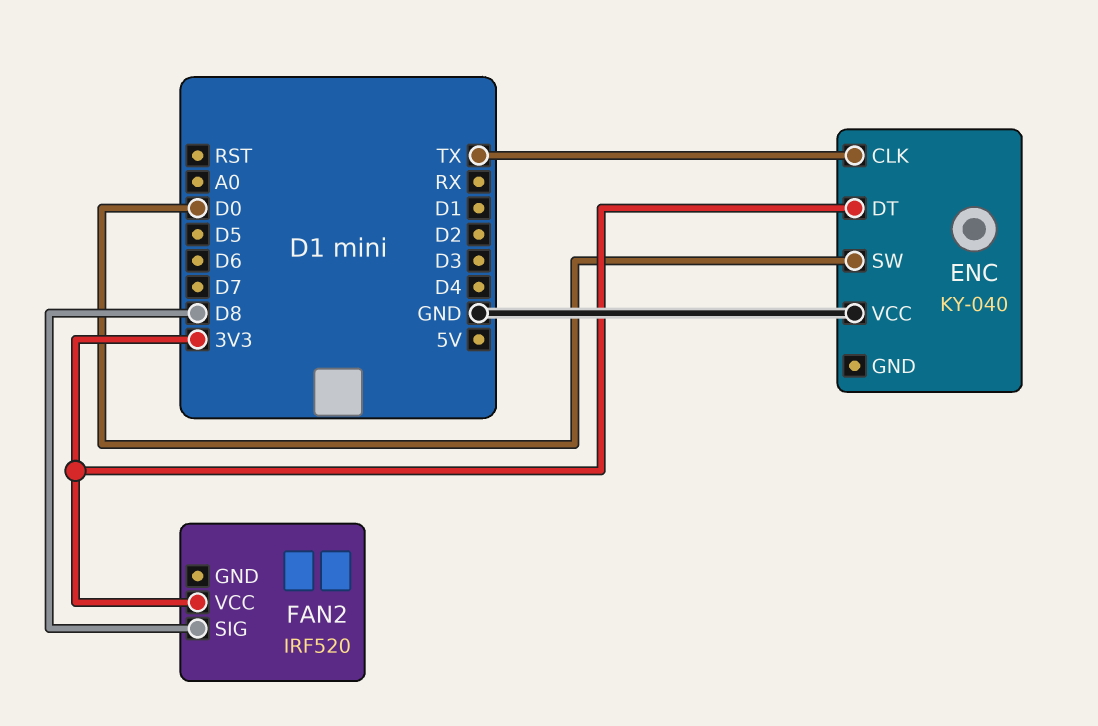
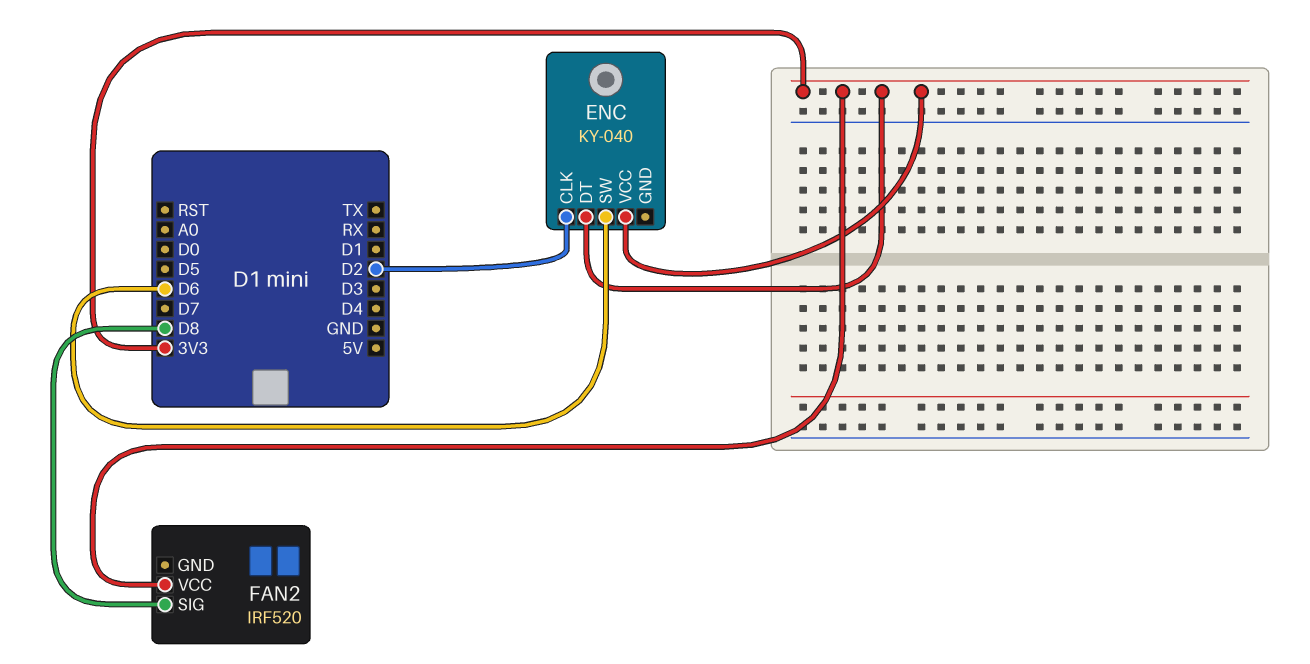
ENC pin CLK: TX -> D2
ENC pin SW: D0 -> D6
ENC pin VCC: GND -> 3V3

